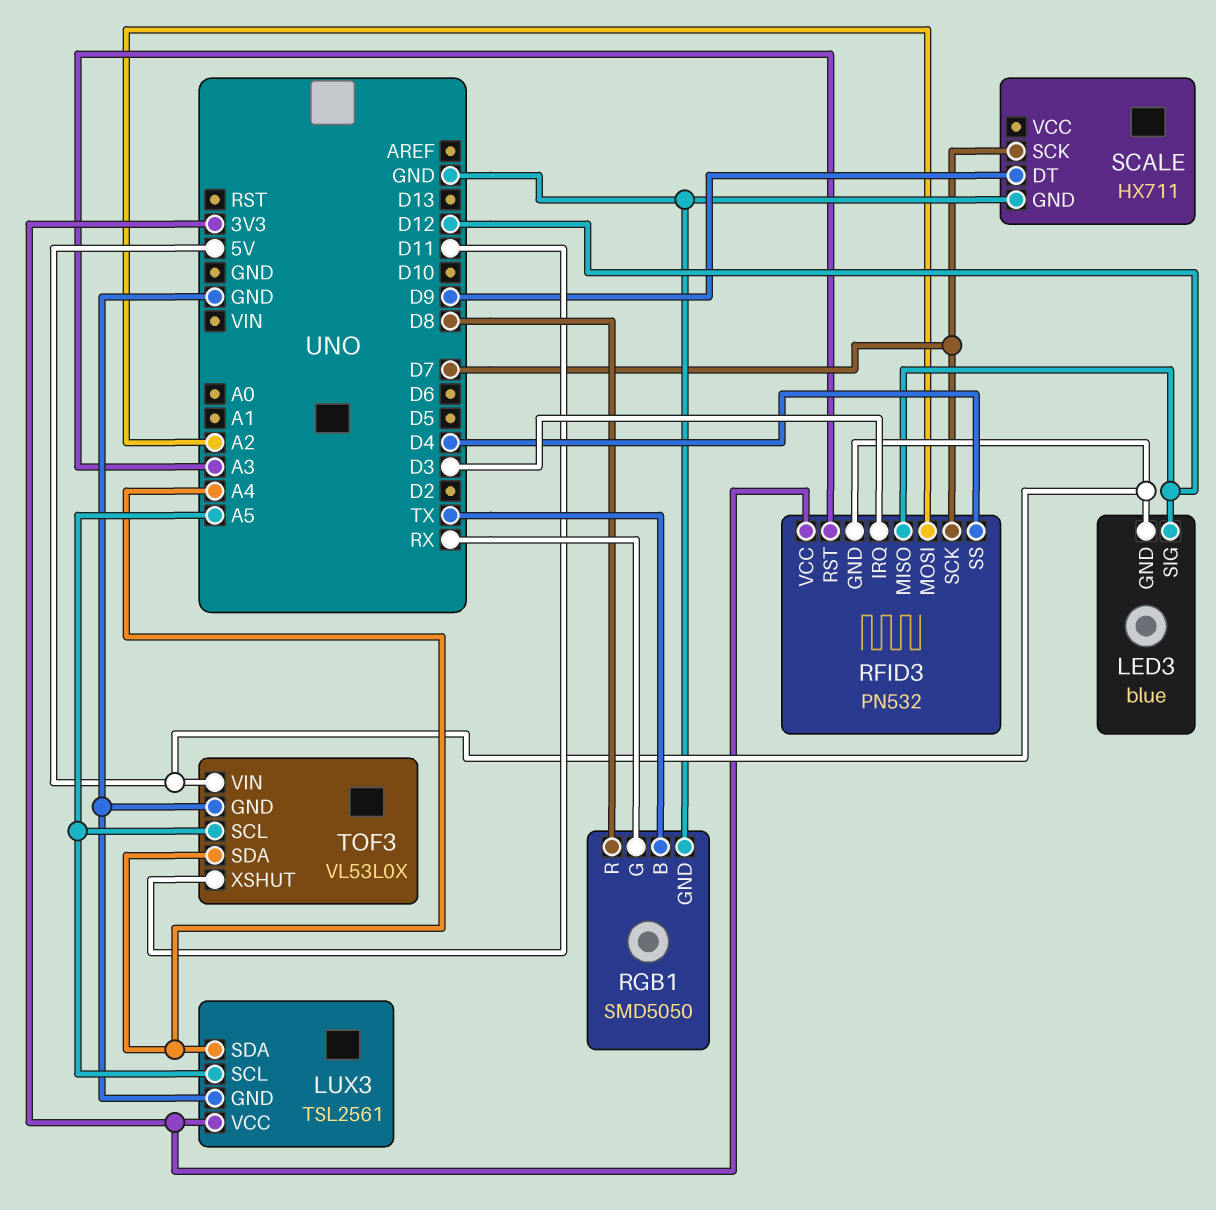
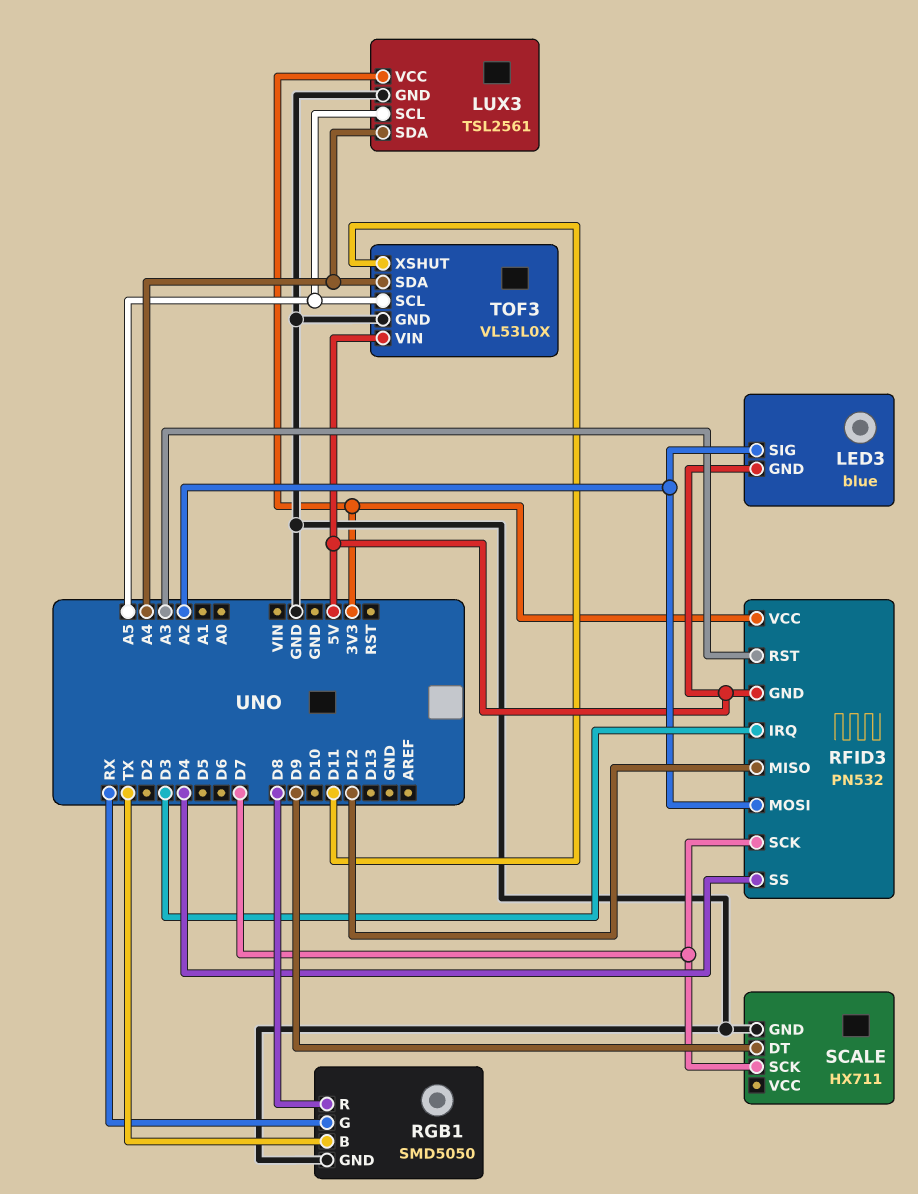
LED3 pin SIG: D12 -> A2

